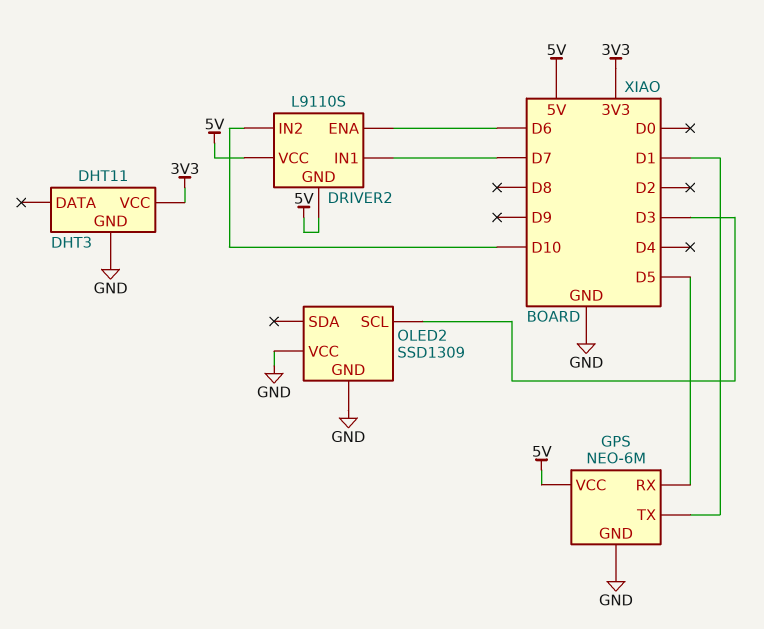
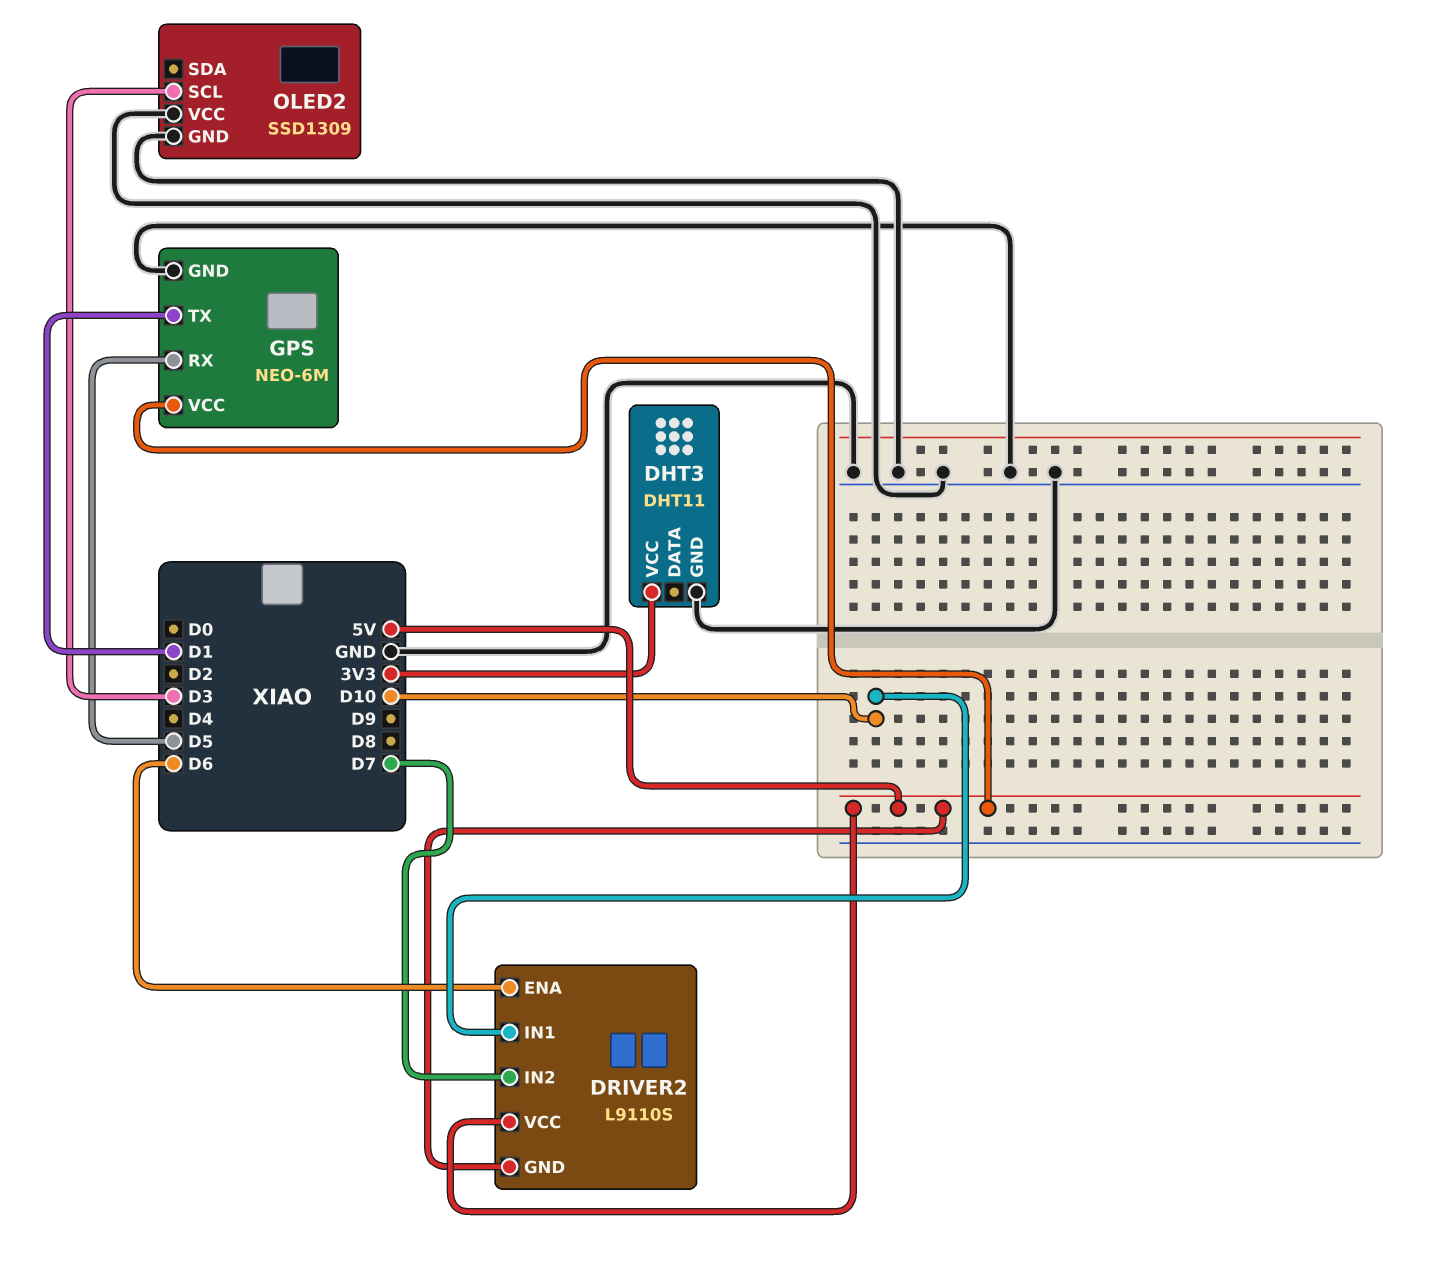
DRIVER2 pin IN1: D7 -> D10
DRIVER2 pin IN2: D10 -> D7

